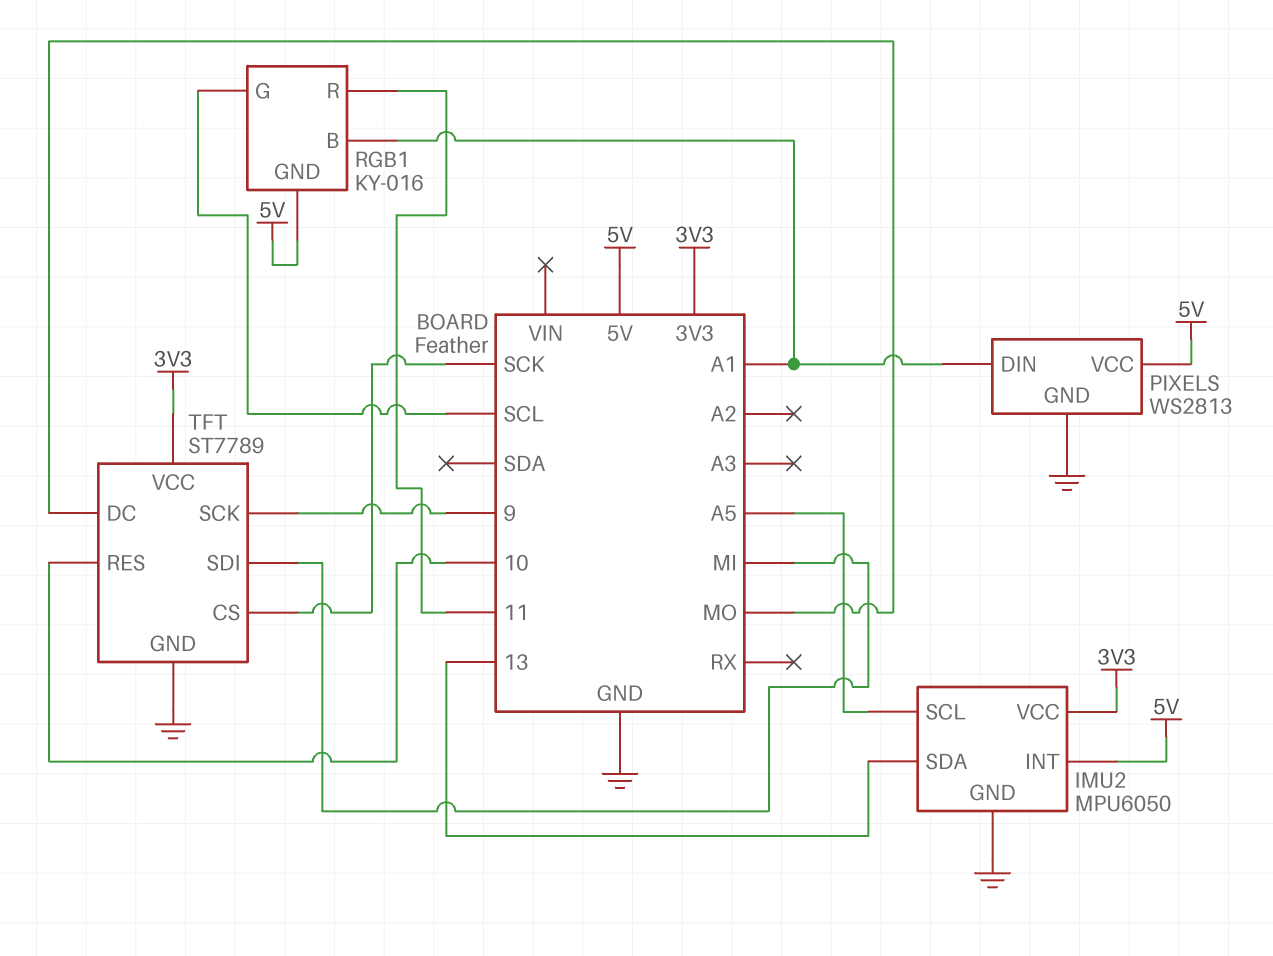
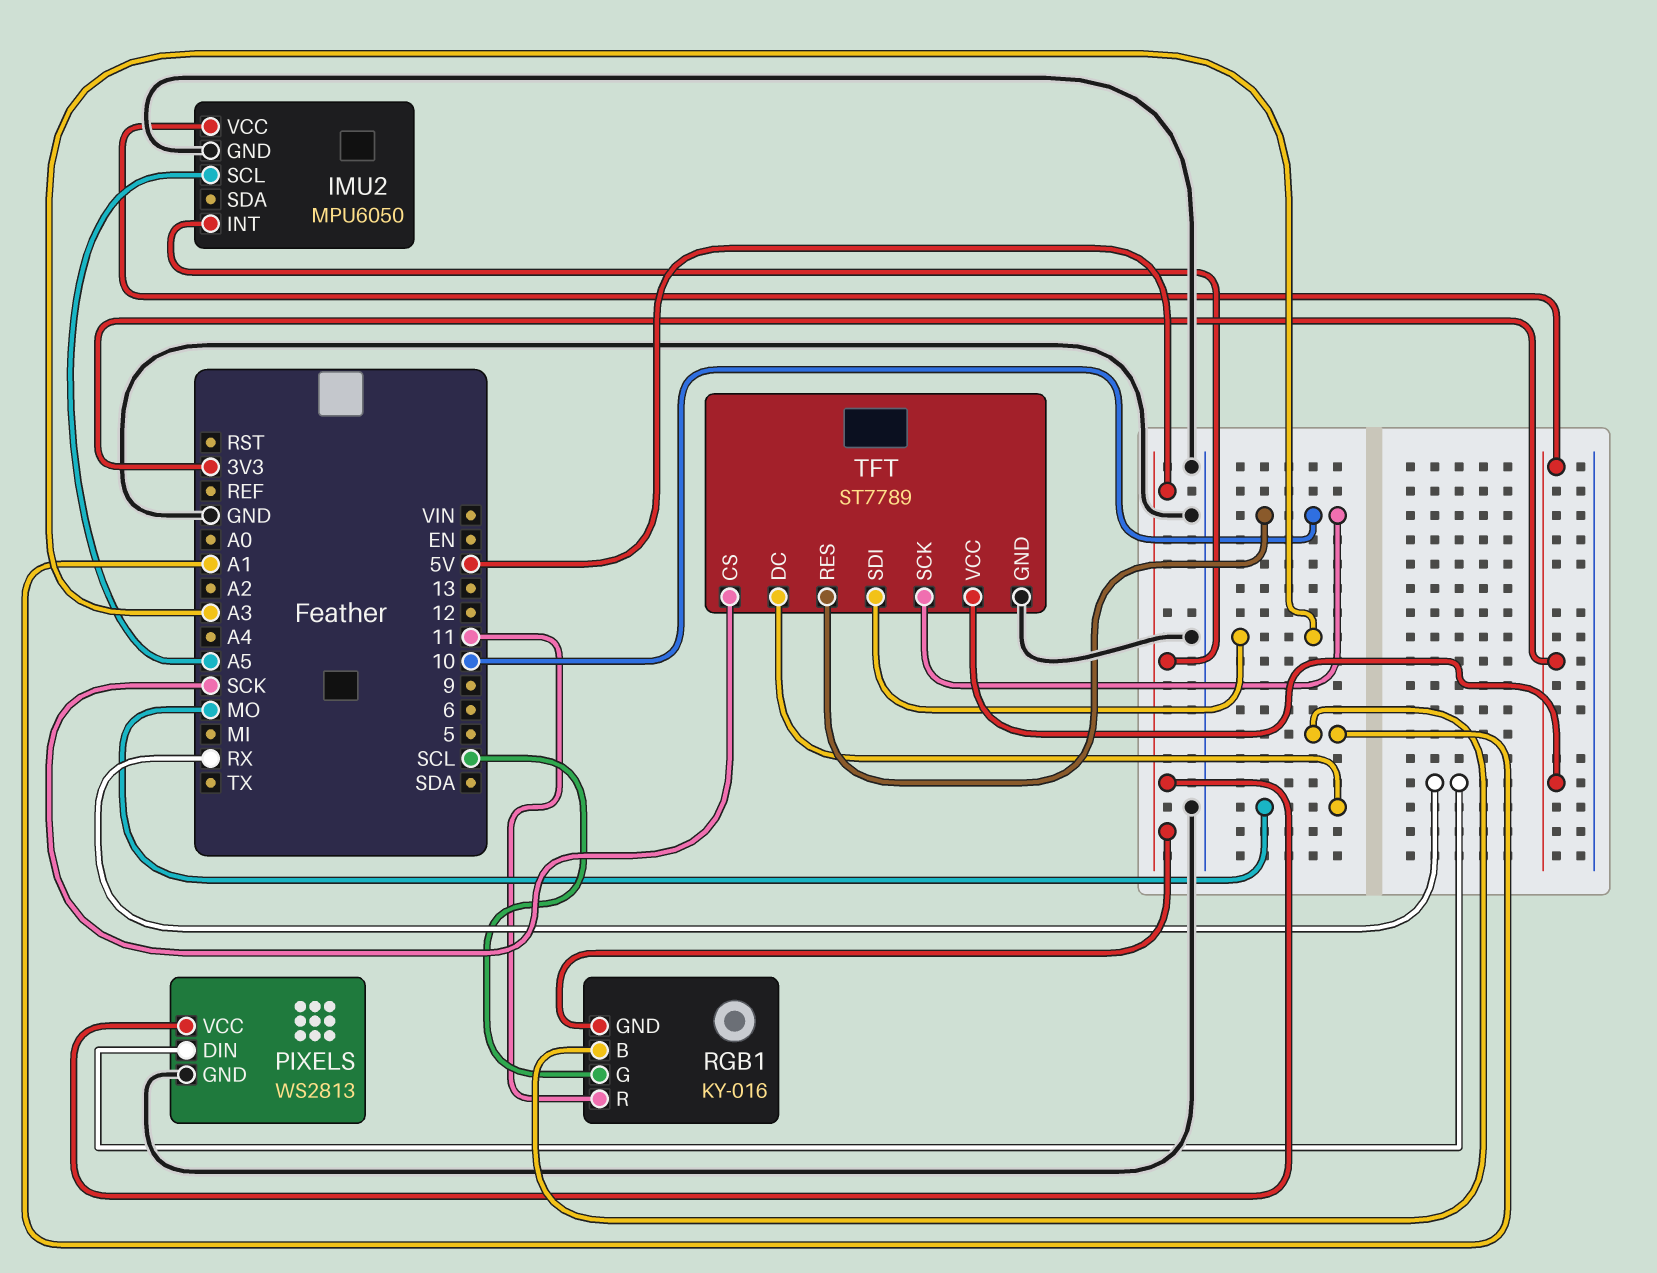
IMU2 pin SDA: 13 -> none
PIXELS pin DIN: A1 -> RX
TFT pin SCK: 9 -> 10
TFT pin SDI: MI -> A3

